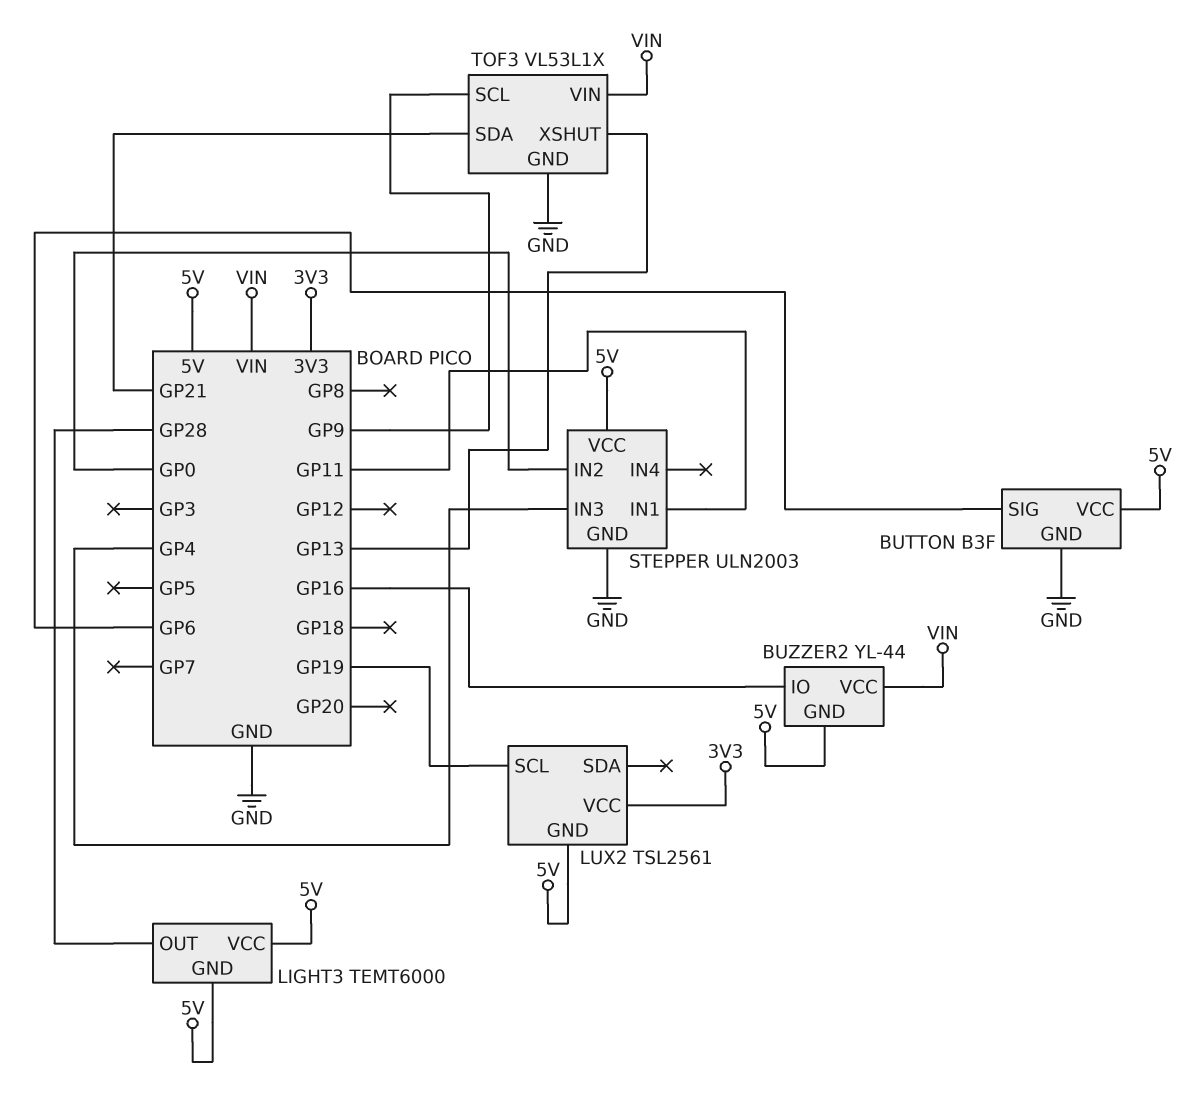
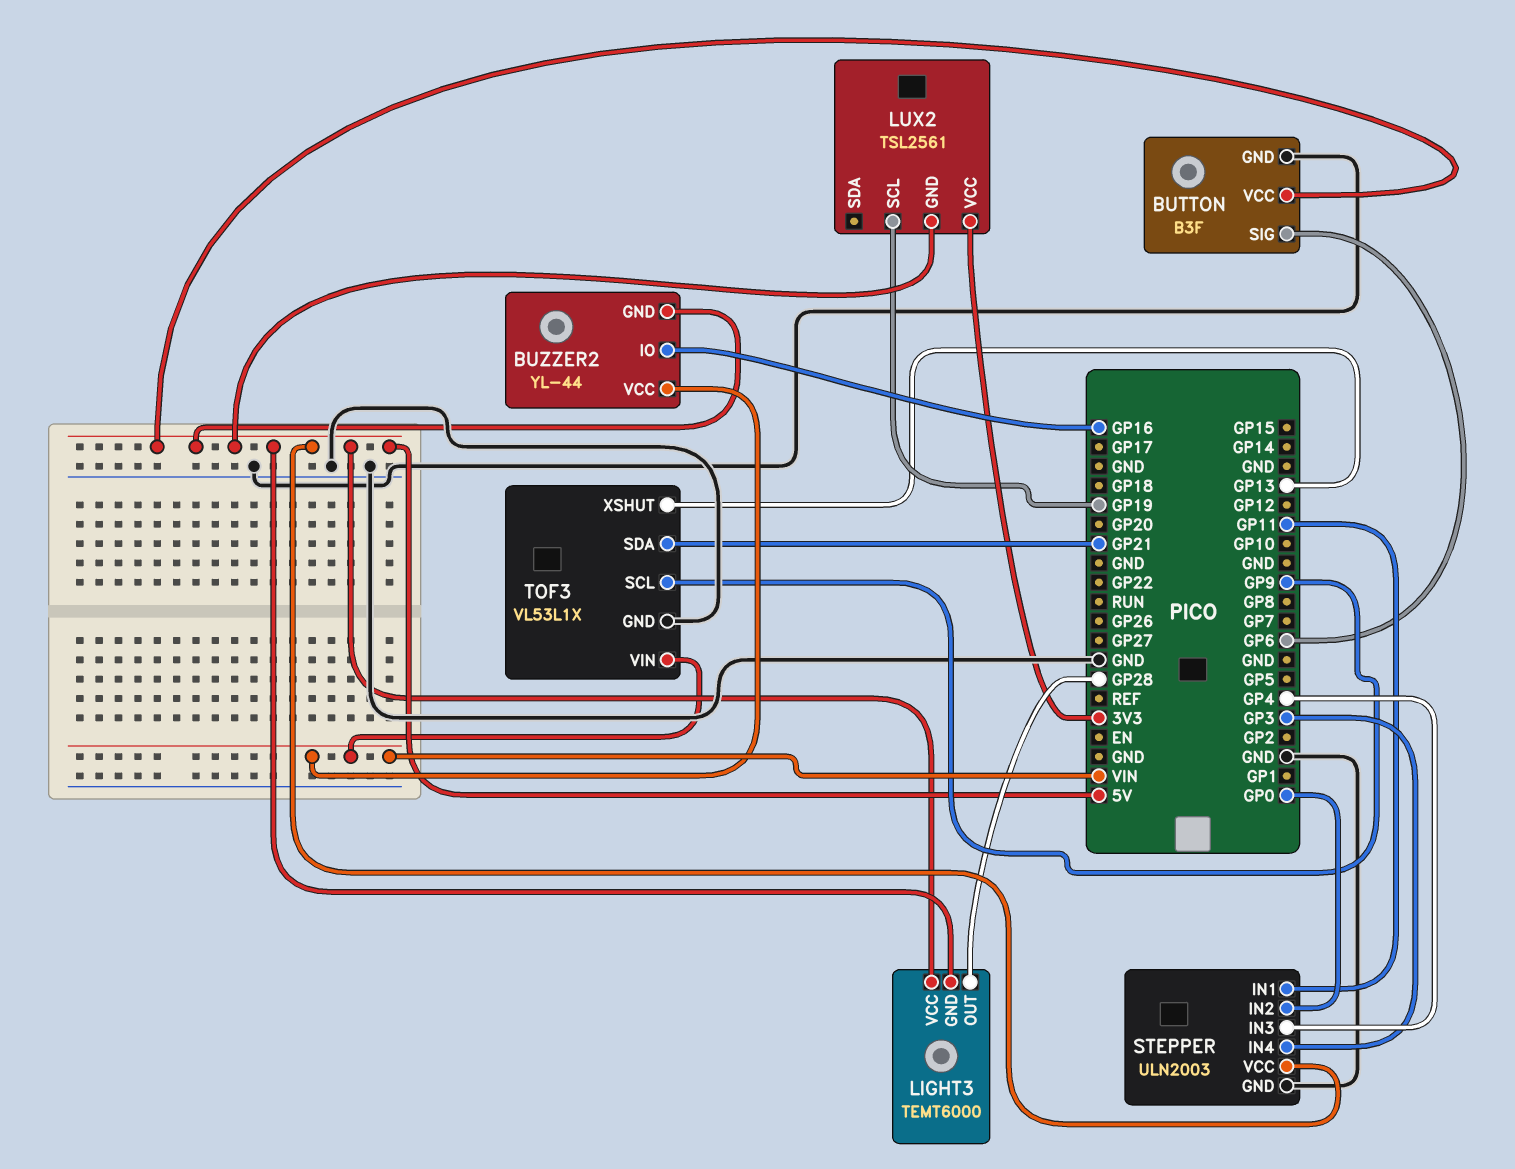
STEPPER pin IN4: none -> GP3

